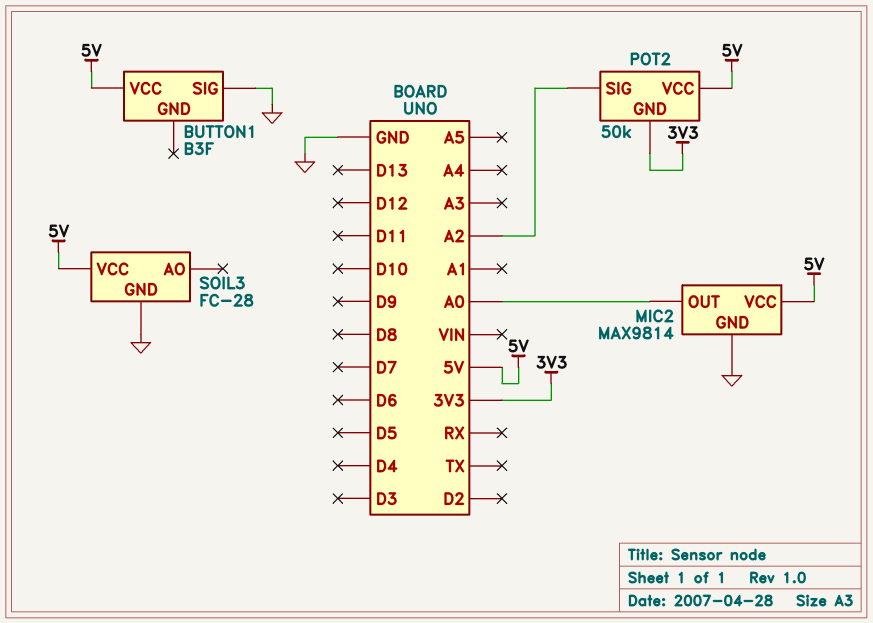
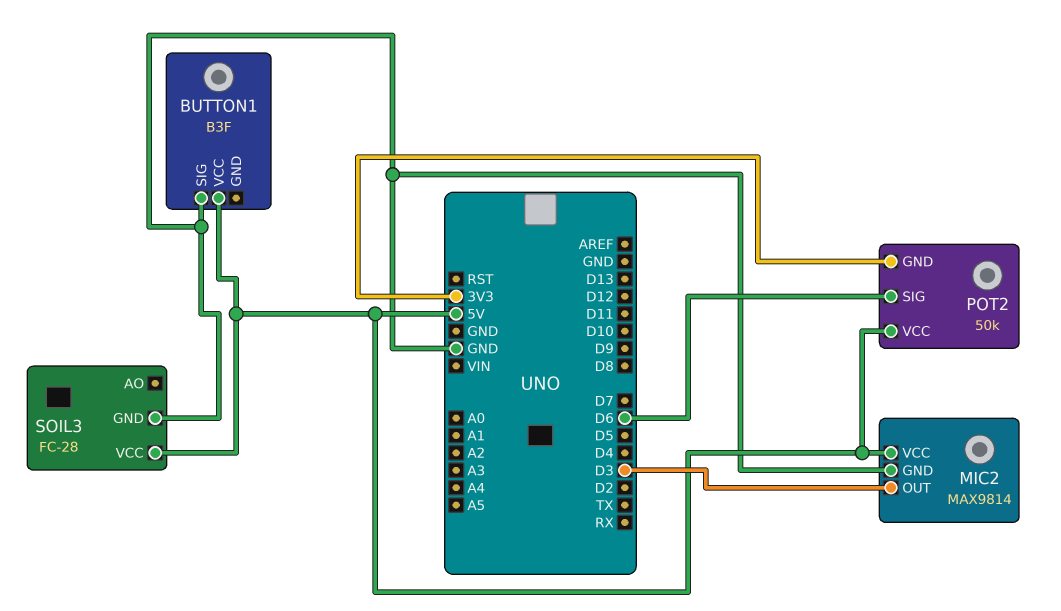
MIC2 pin OUT: A0 -> D3
POT2 pin SIG: A2 -> D6

